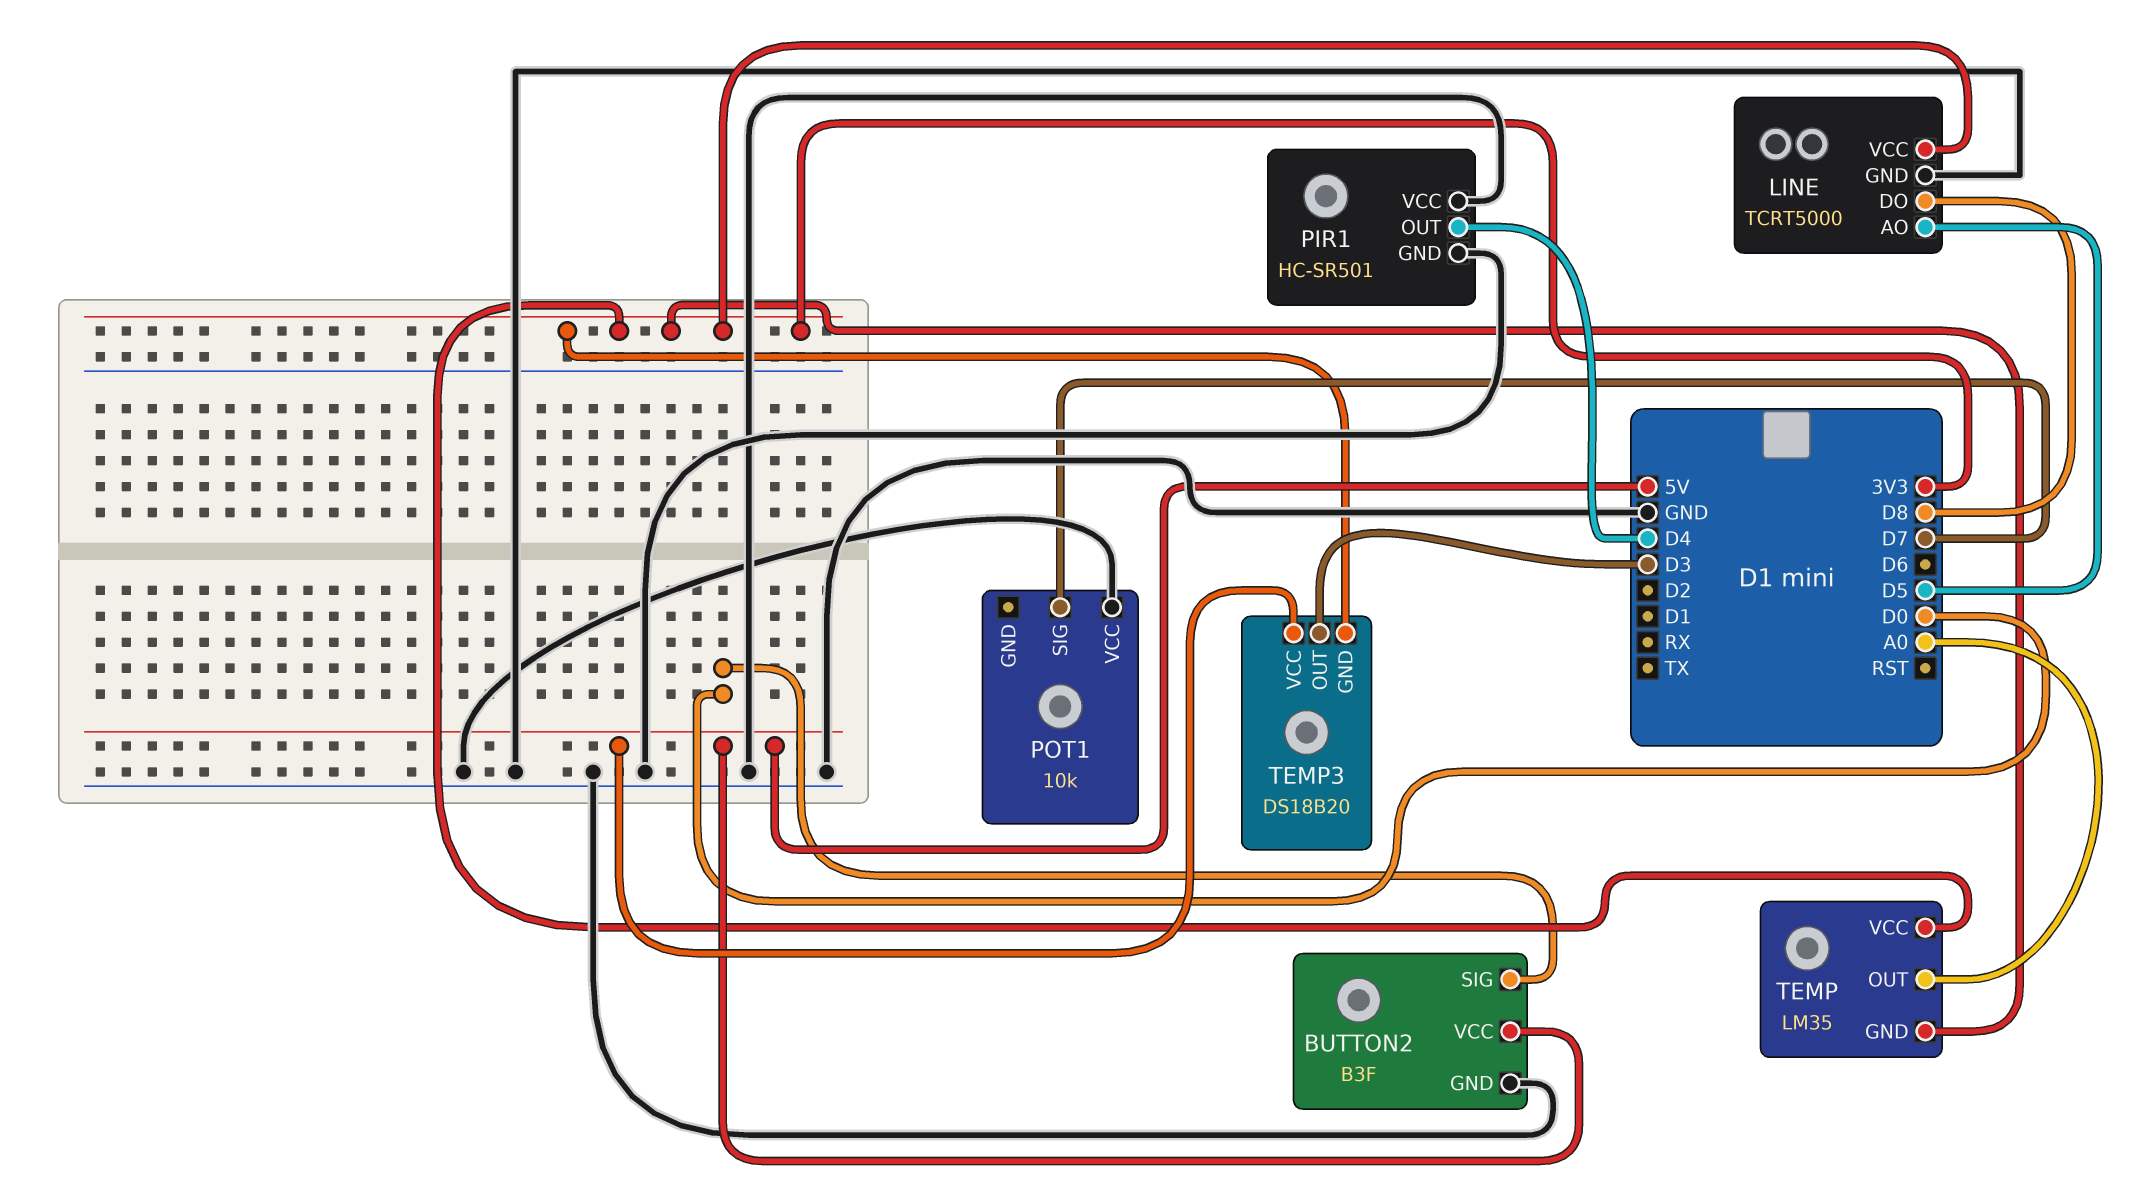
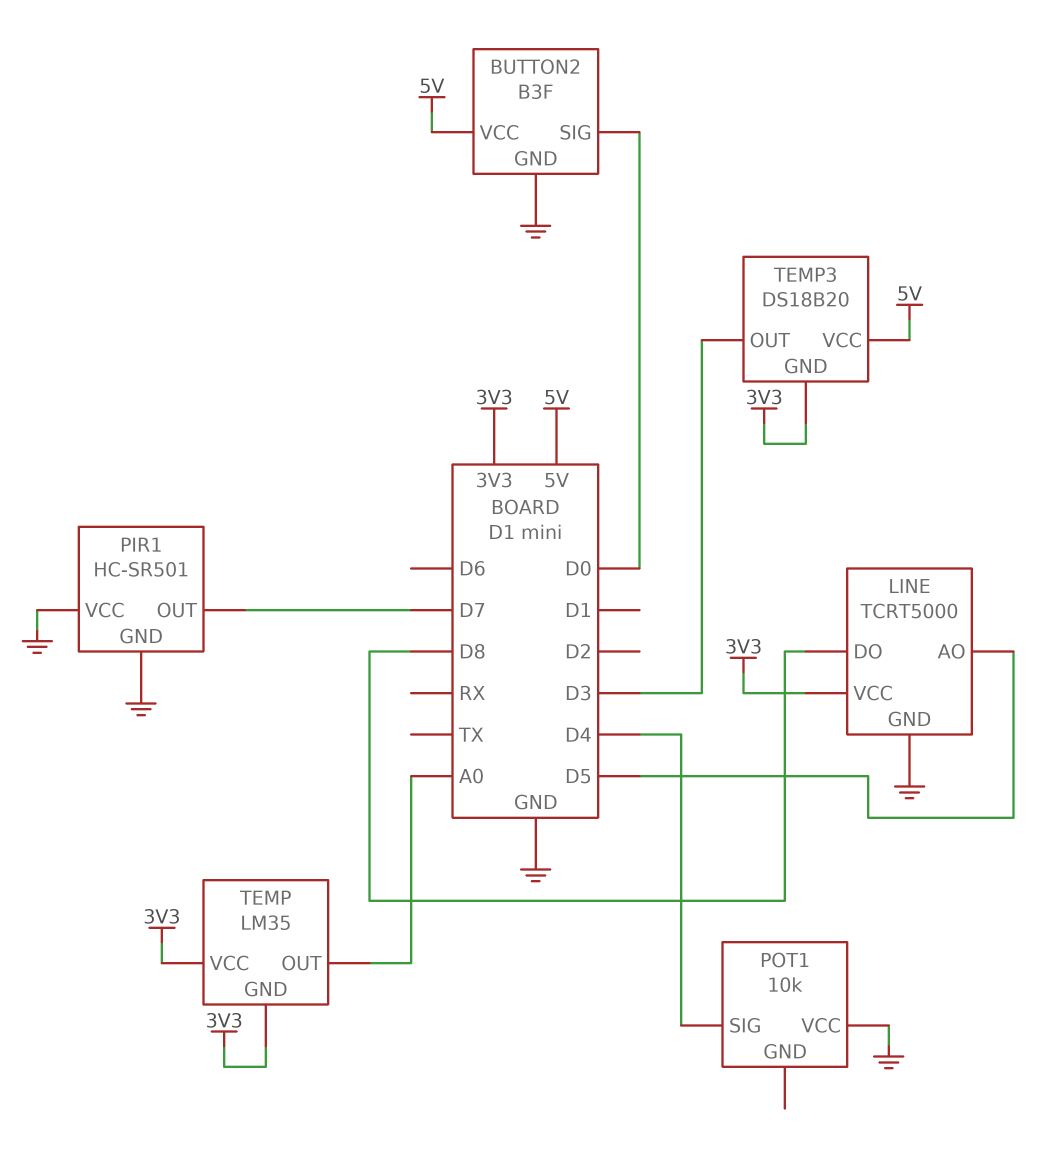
PIR1 pin OUT: D4 -> D7
POT1 pin SIG: D7 -> D4

